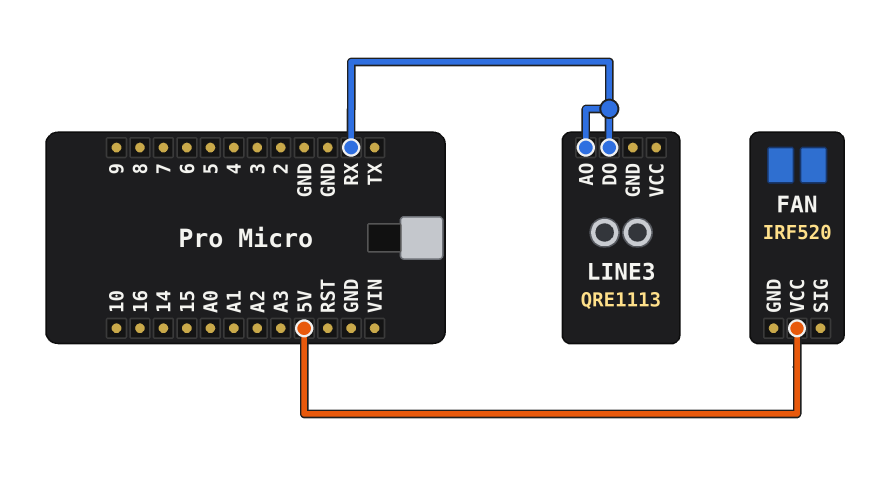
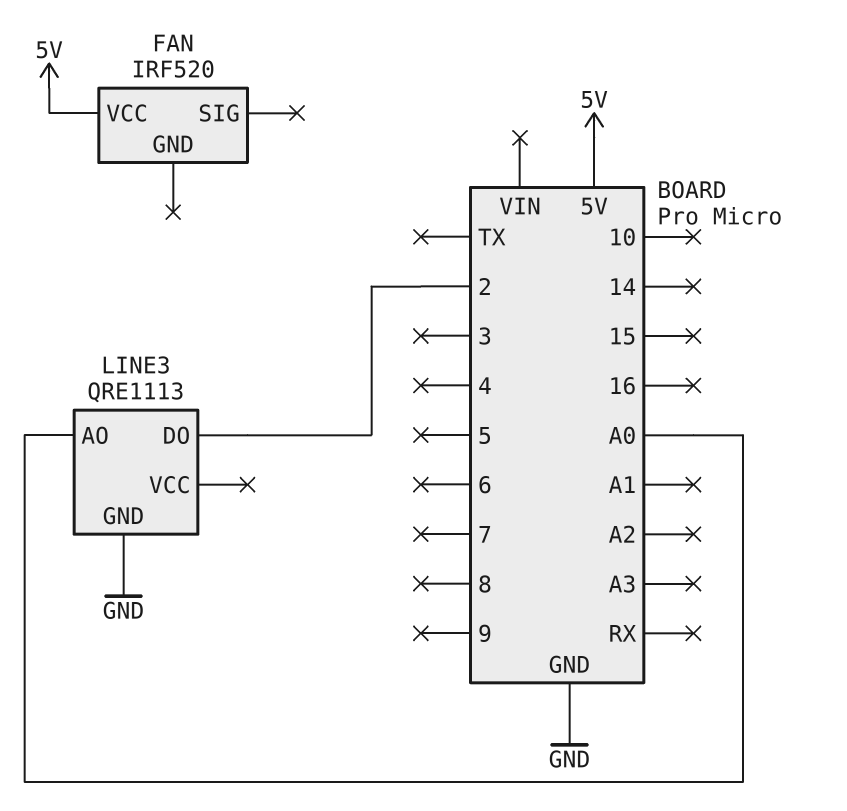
LINE3 pin AO: RX -> A0
LINE3 pin DO: RX -> 2
LINE3 pin GND: none -> GND

